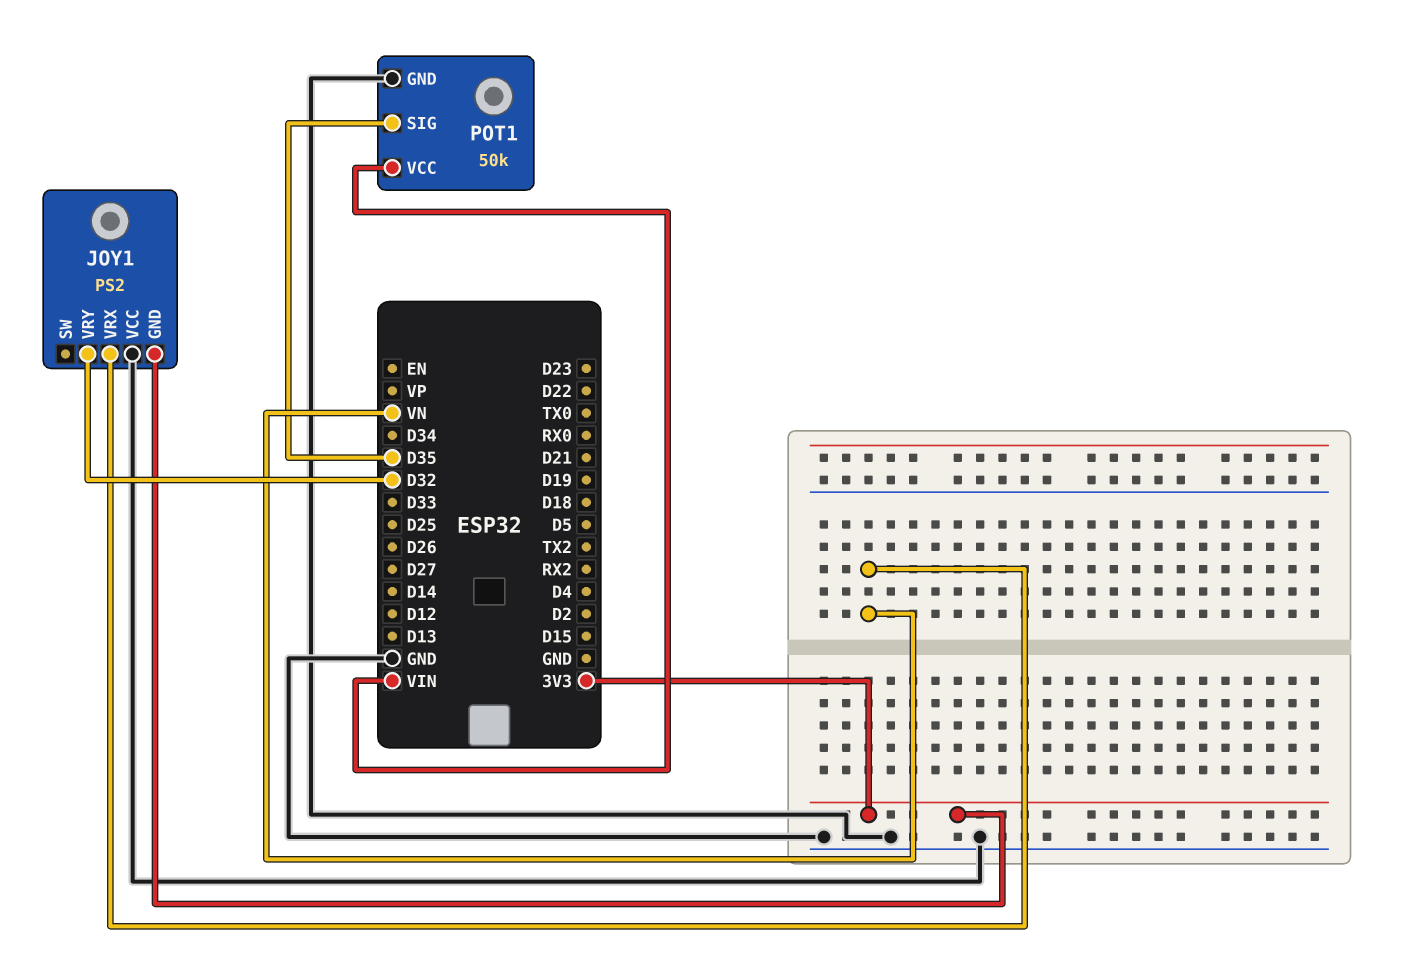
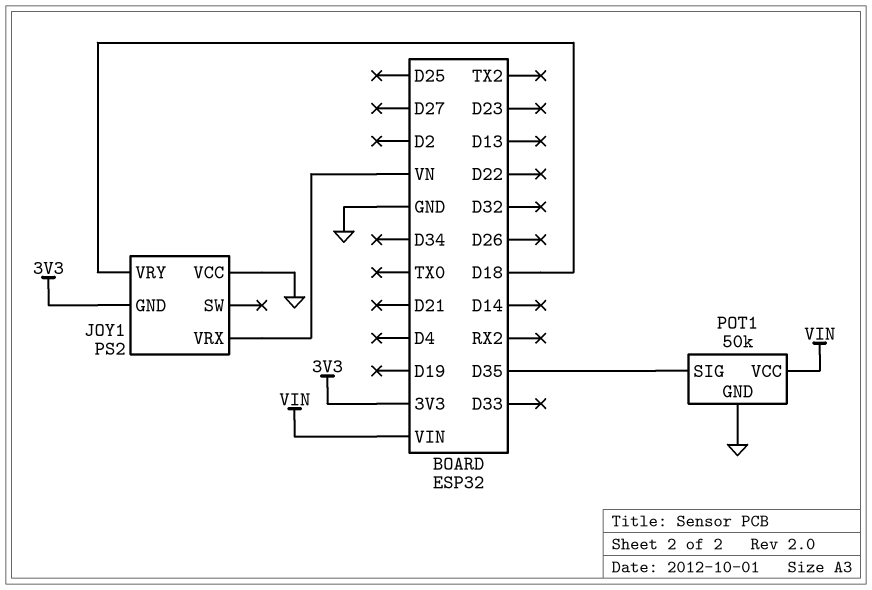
JOY1 pin VRY: D32 -> D18

